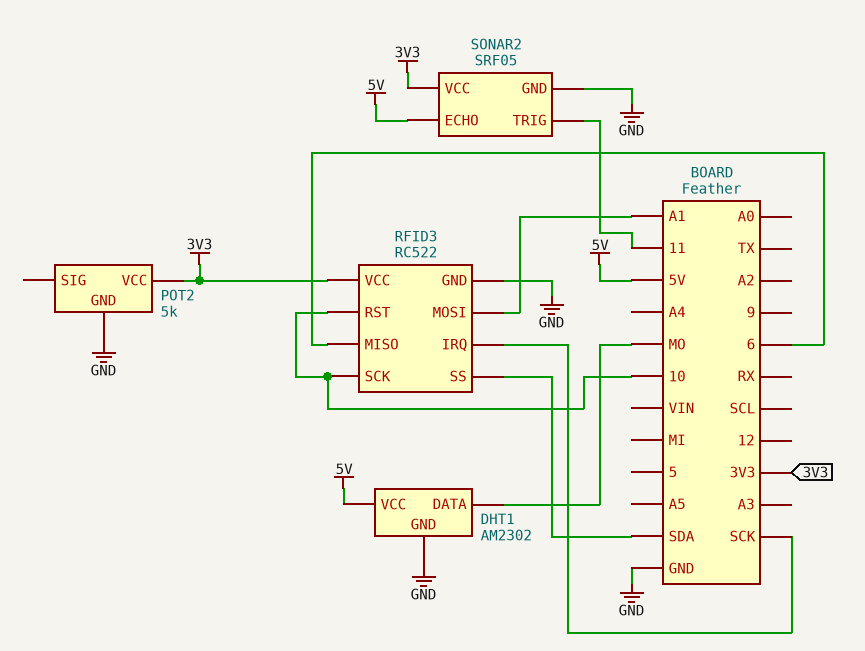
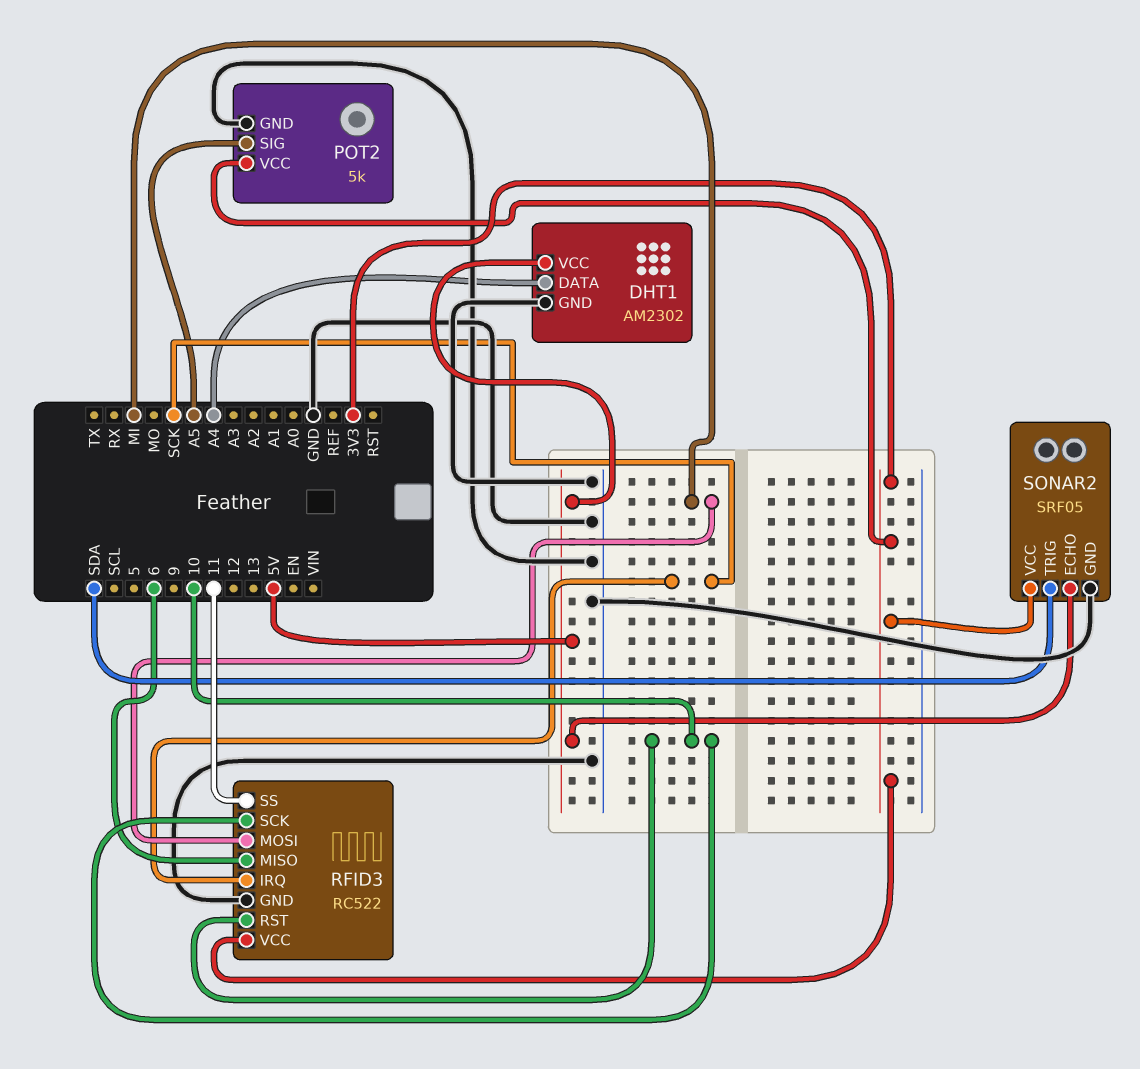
DHT1 pin DATA: MO -> A4
POT2 pin SIG: none -> A5
RFID3 pin MOSI: A1 -> MI
RFID3 pin SS: SDA -> 11
SONAR2 pin TRIG: 11 -> SDA

